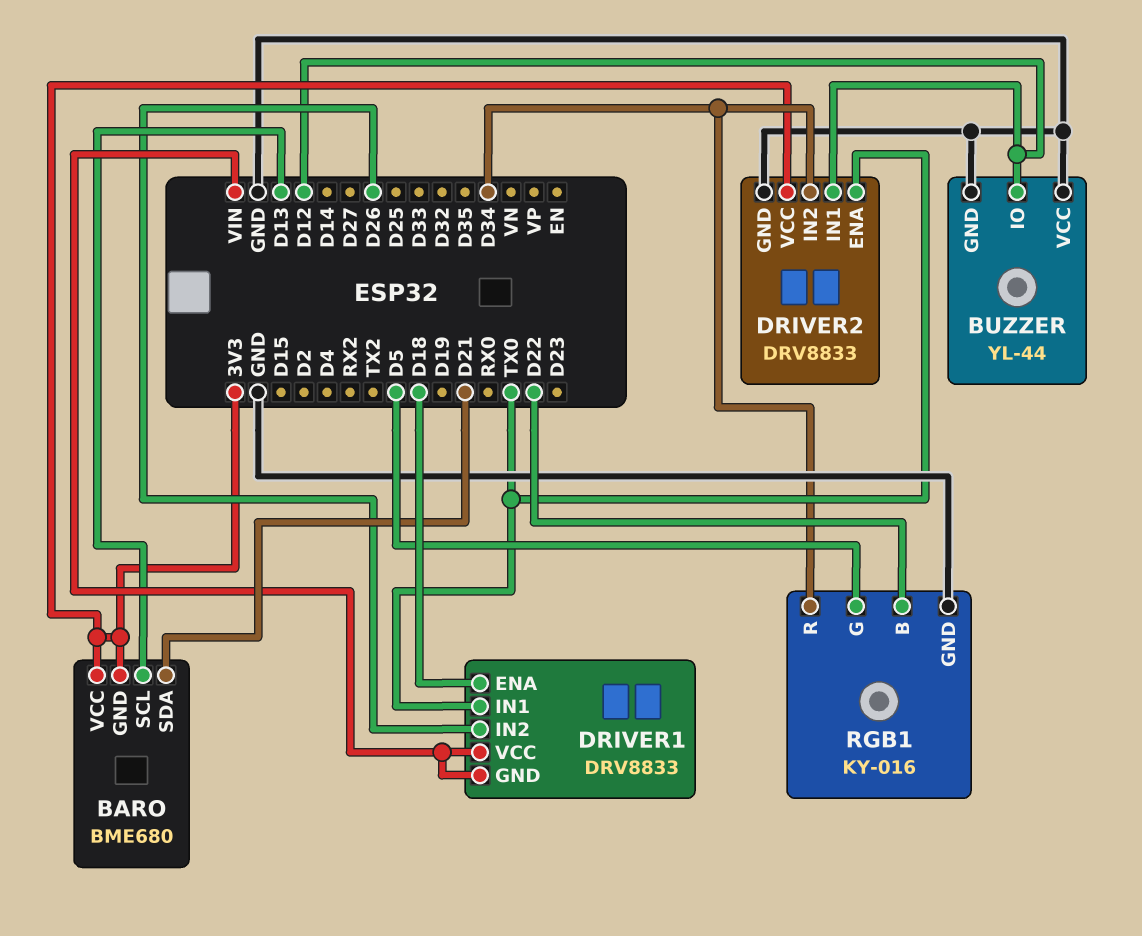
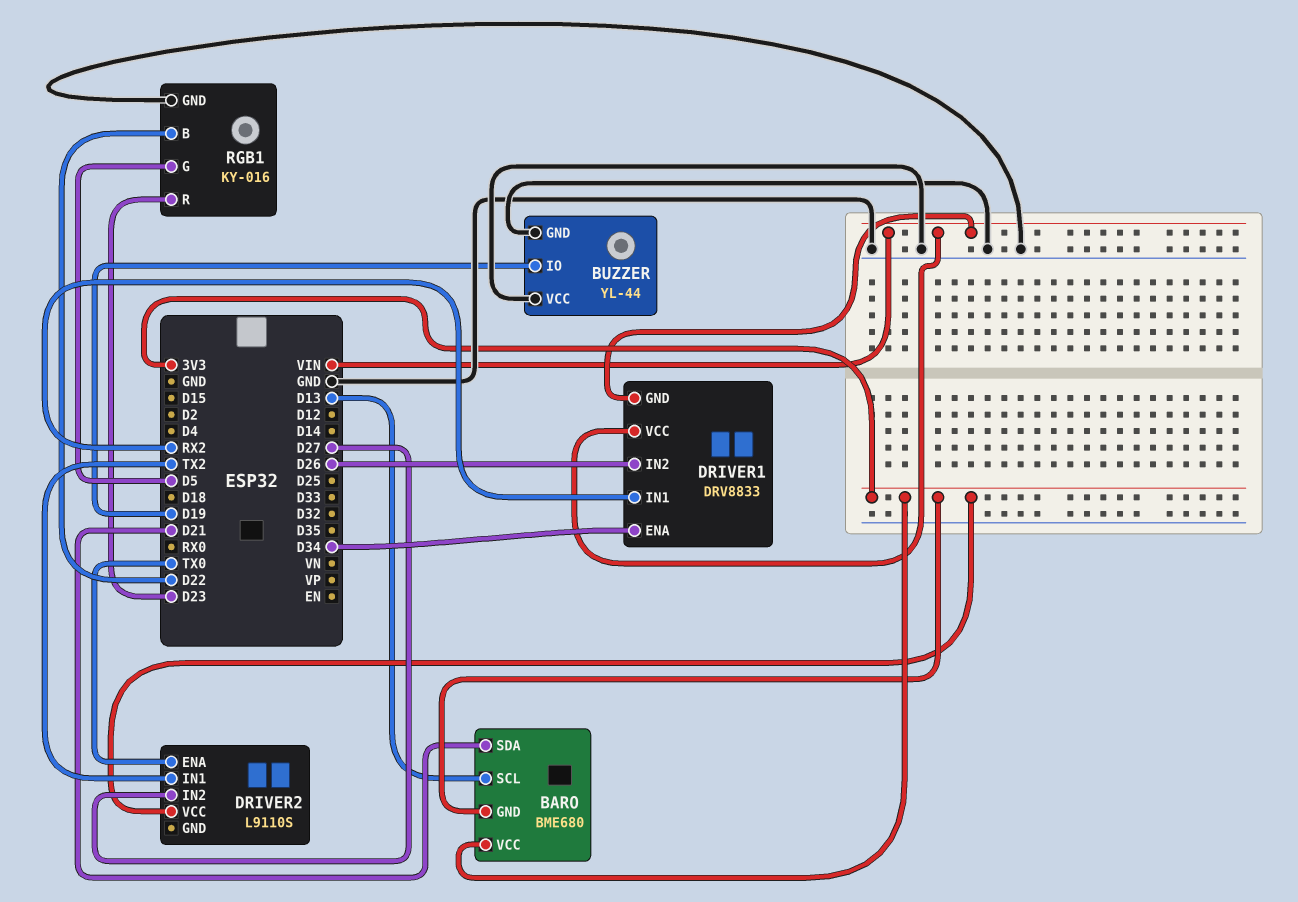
BUZZER pin IO: D12 -> D19
DRIVER1 pin ENA: D18 -> D34
DRIVER1 pin IN1: TX0 -> RX2
DRIVER2: DRV8833 -> L9110S
DRIVER2 pin GND: GND -> none
DRIVER2 pin IN1: D12 -> TX2
DRIVER2 pin IN2: D34 -> D27
RGB1 pin R: D34 -> D23

